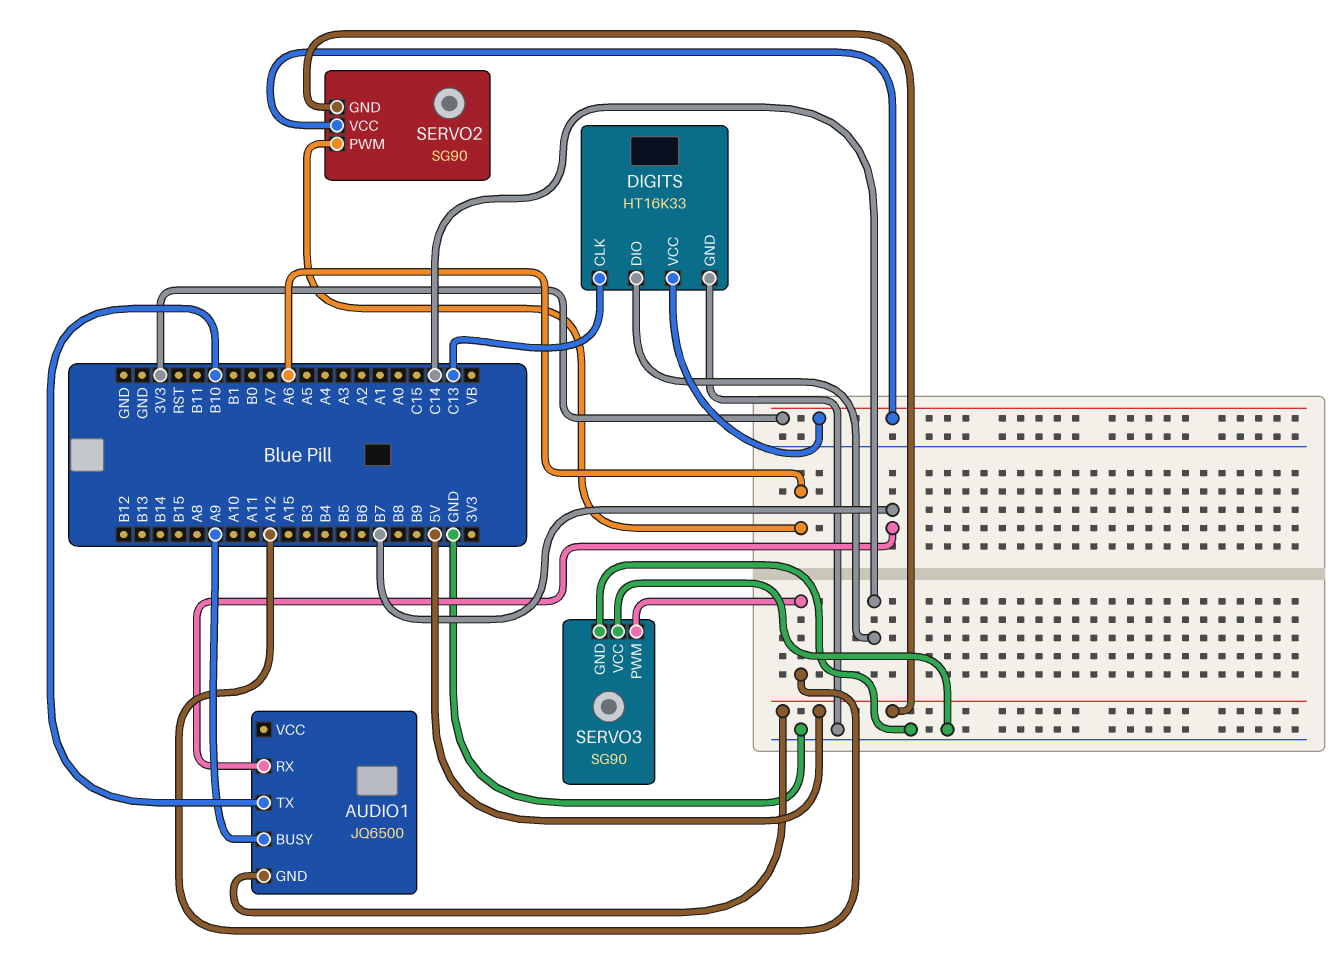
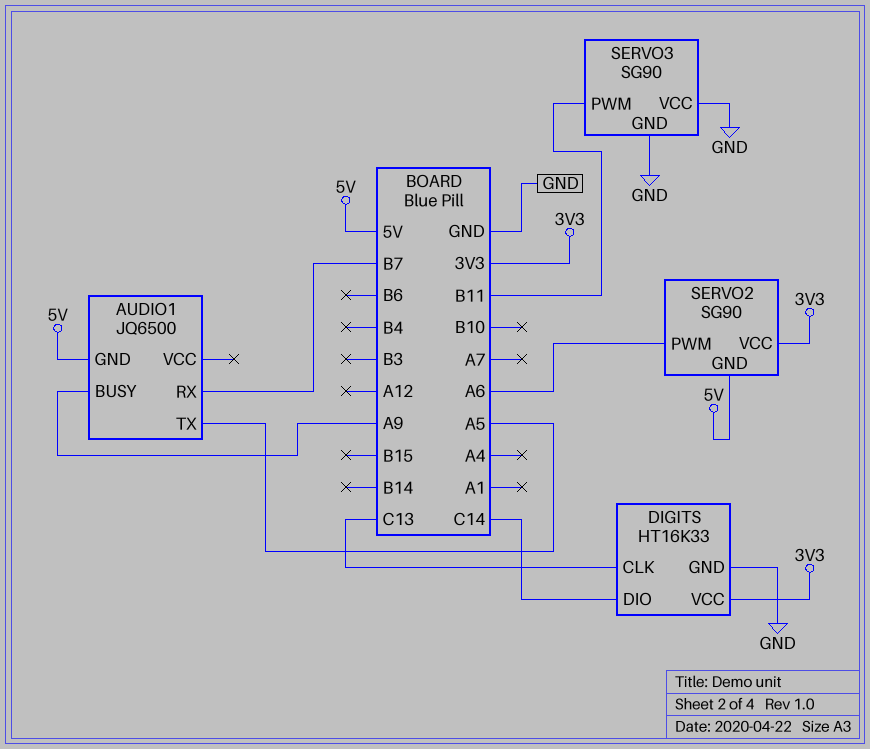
AUDIO1 pin TX: B10 -> A5
SERVO3 pin PWM: A12 -> B11

